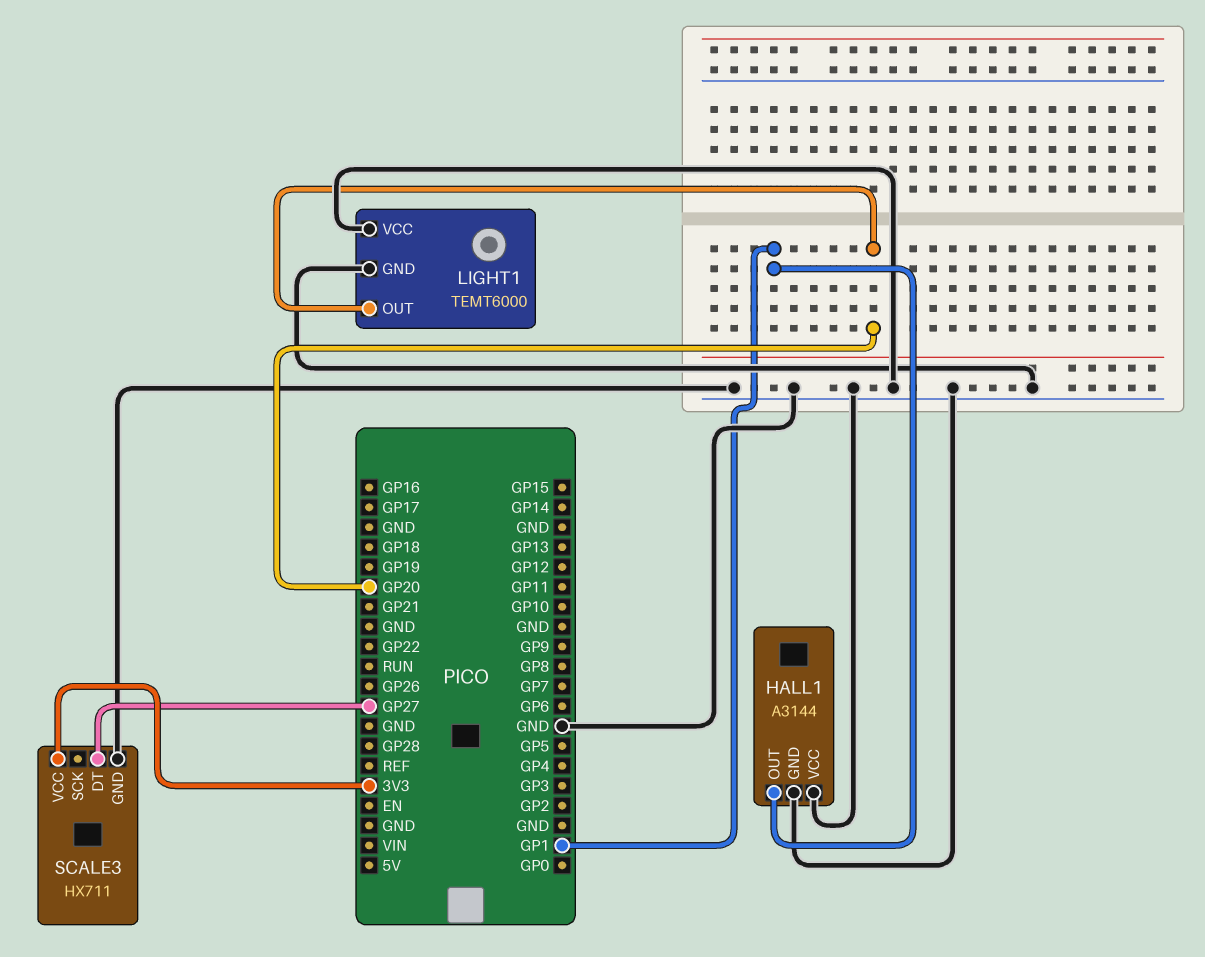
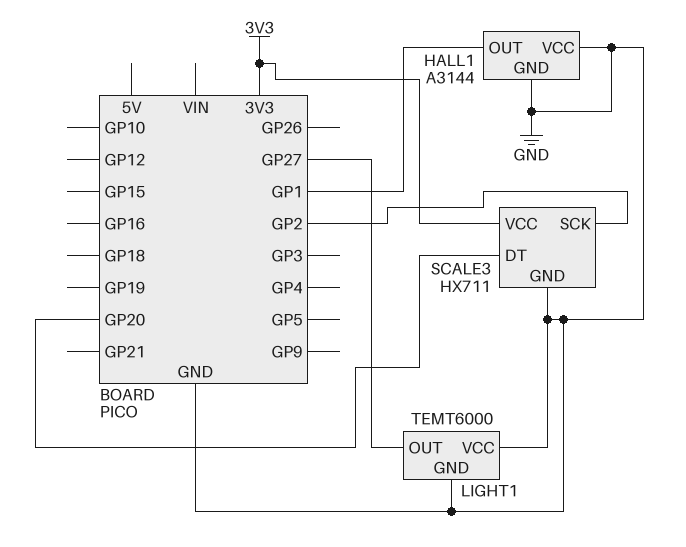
LIGHT1 pin OUT: GP20 -> GP27
SCALE3 pin DT: GP27 -> GP20
SCALE3 pin SCK: none -> GP2

